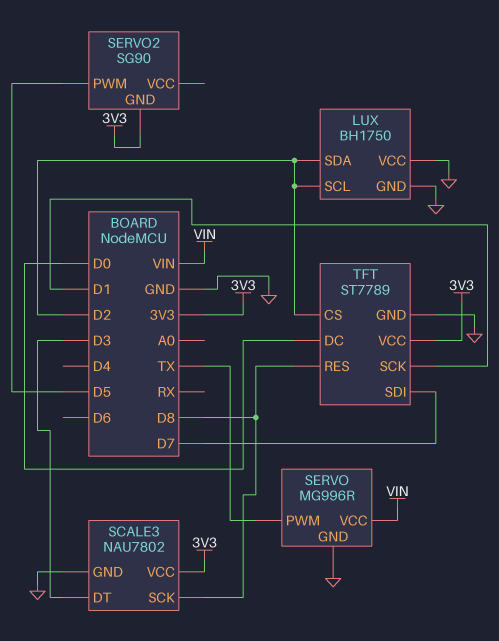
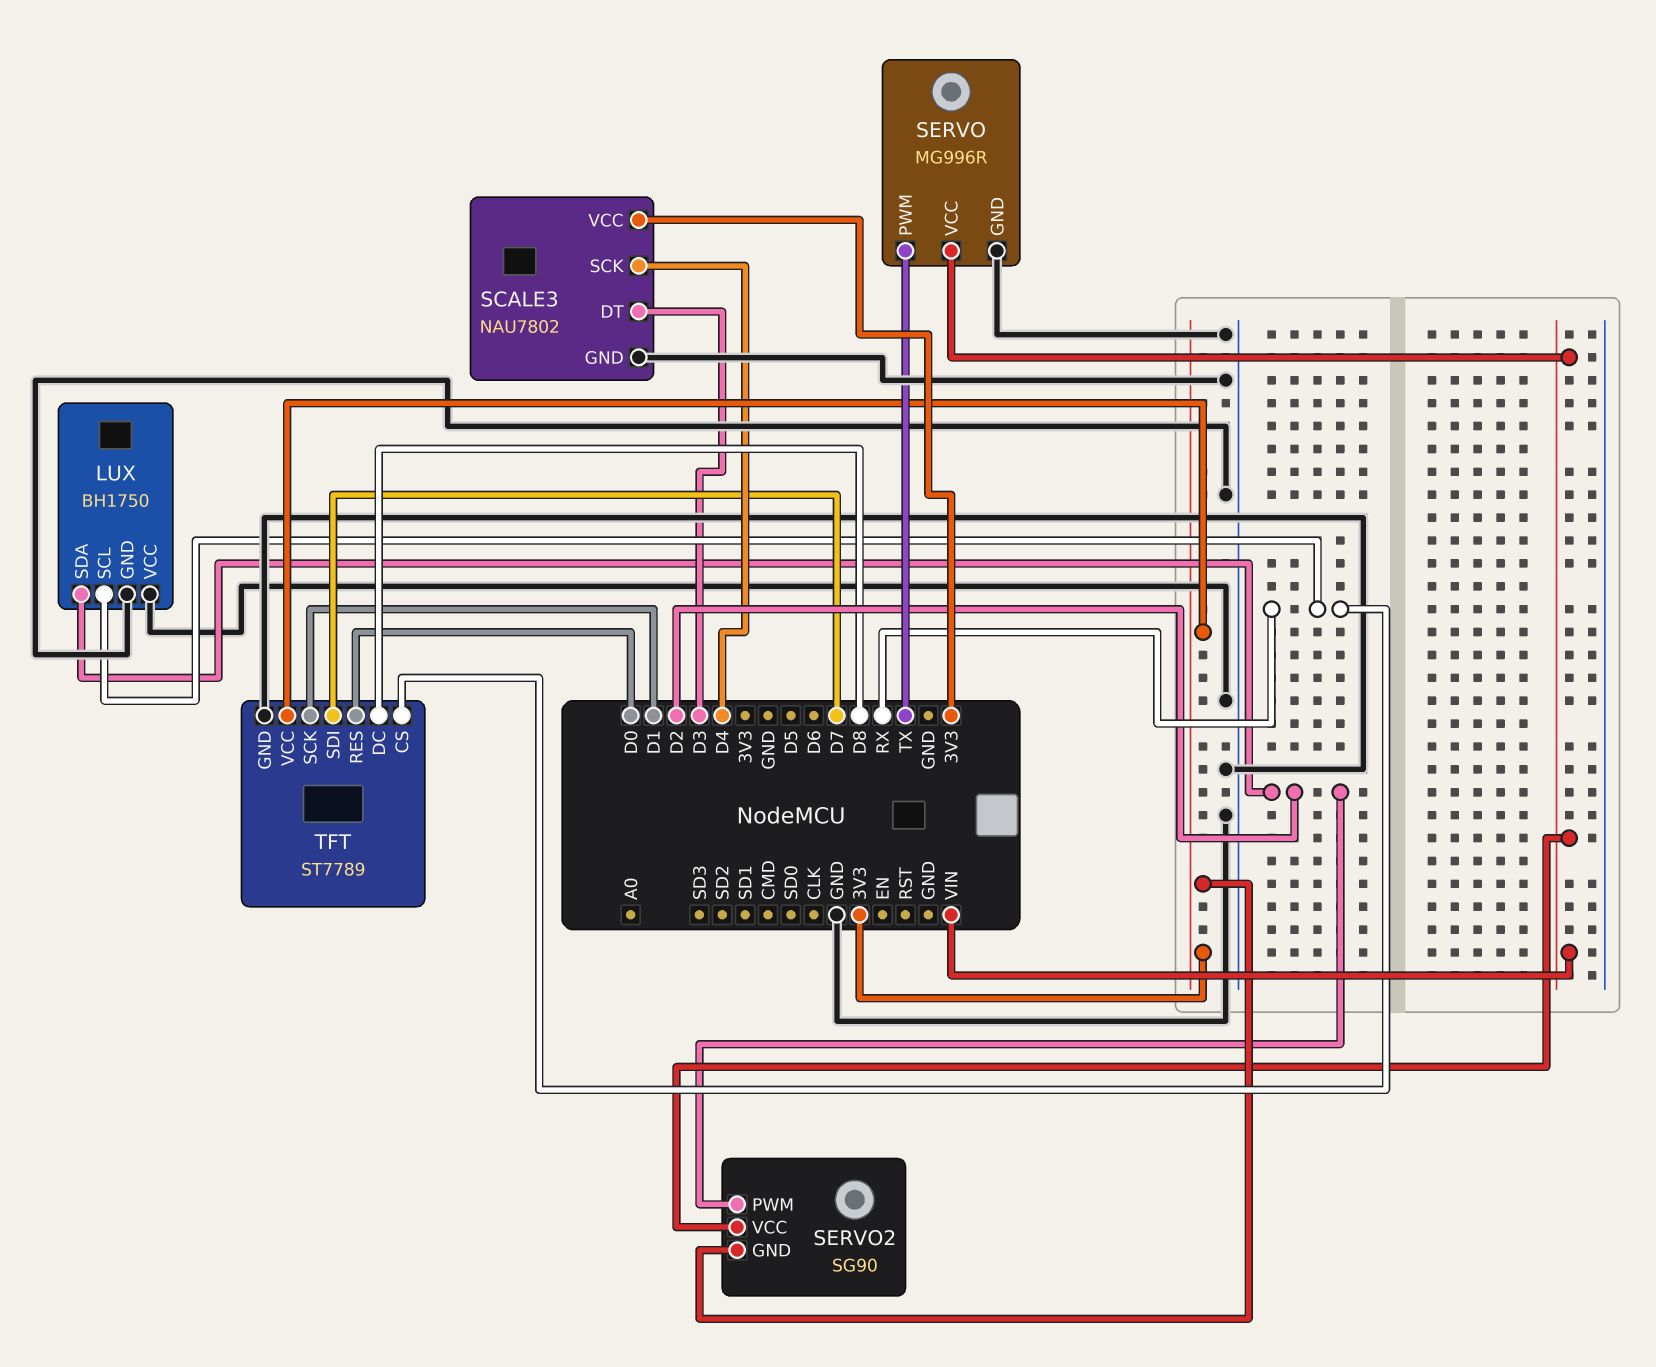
LUX pin SCL: D2 -> RX
SCALE3 pin SCK: D8 -> D4
SERVO2 pin PWM: D5 -> D2
SERVO2 pin VCC: none -> VIN
TFT pin CS: D2 -> RX
TFT pin DC: D0 -> D8
TFT pin RES: D8 -> D0

